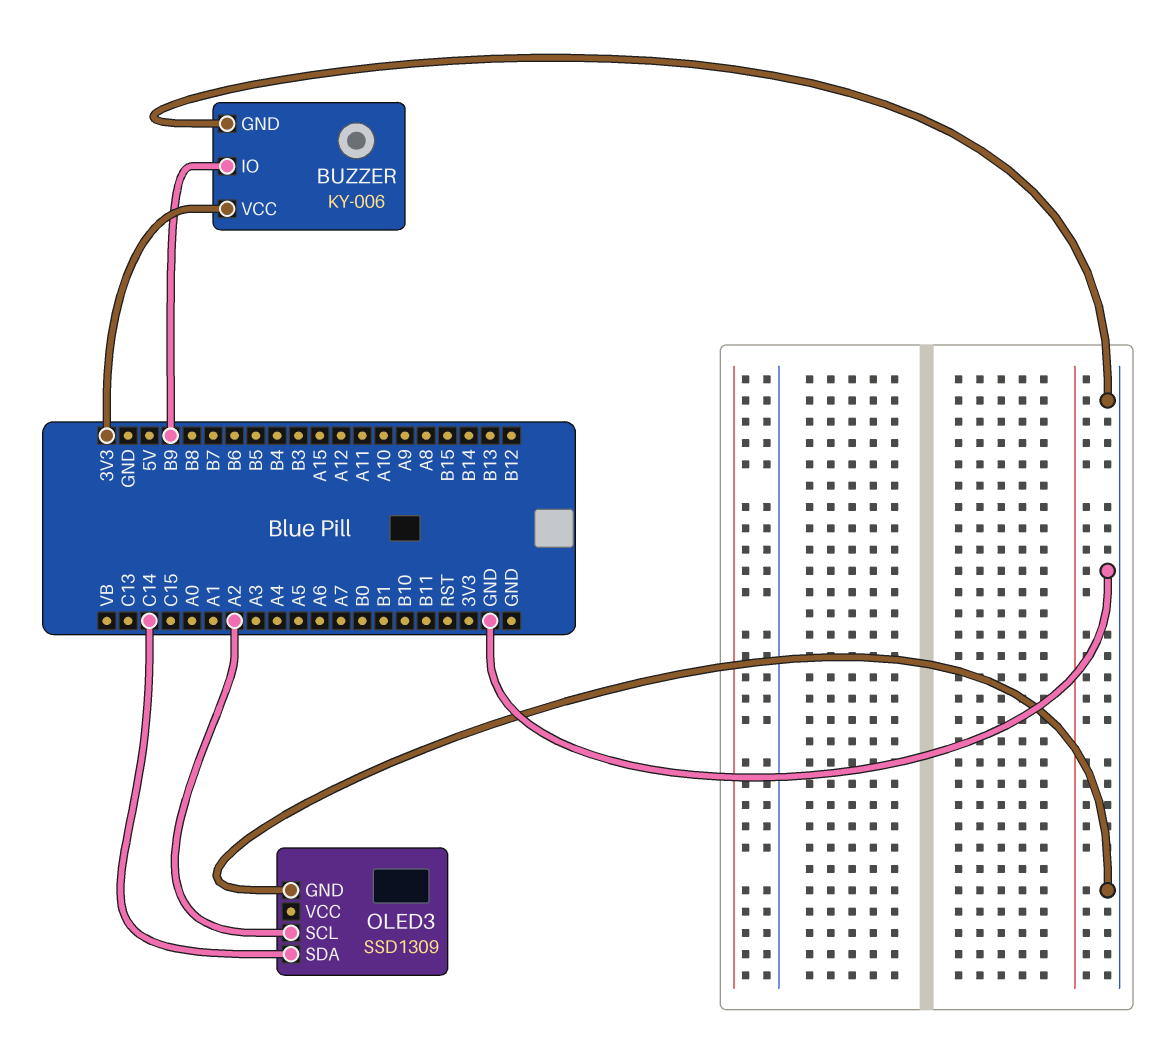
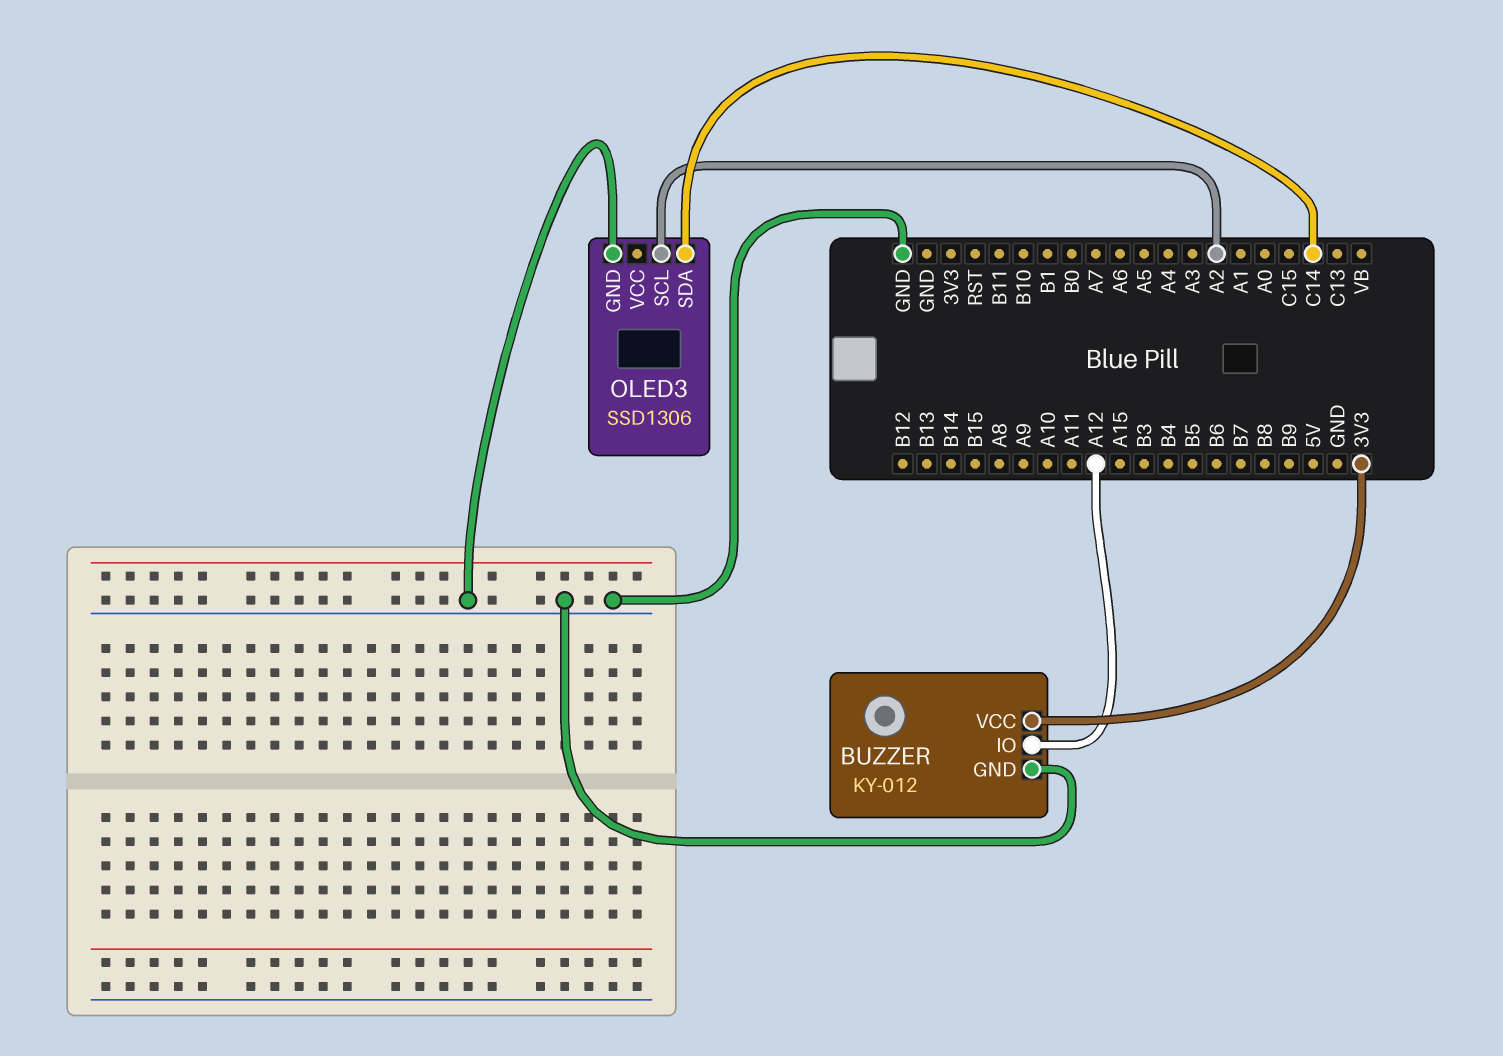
BUZZER: KY-006 -> KY-012
BUZZER pin IO: B9 -> A12
OLED3: SSD1309 -> SSD1306

